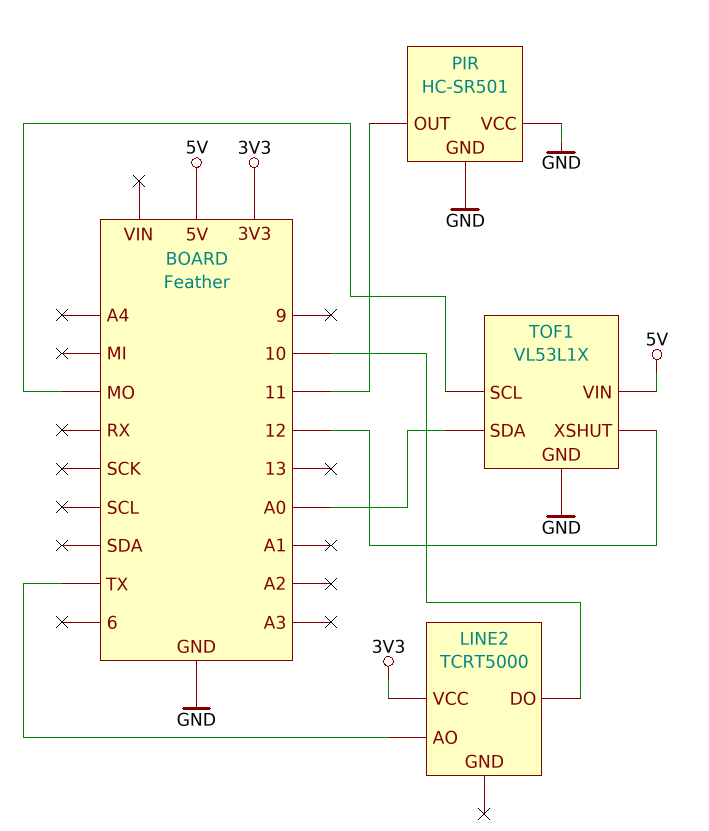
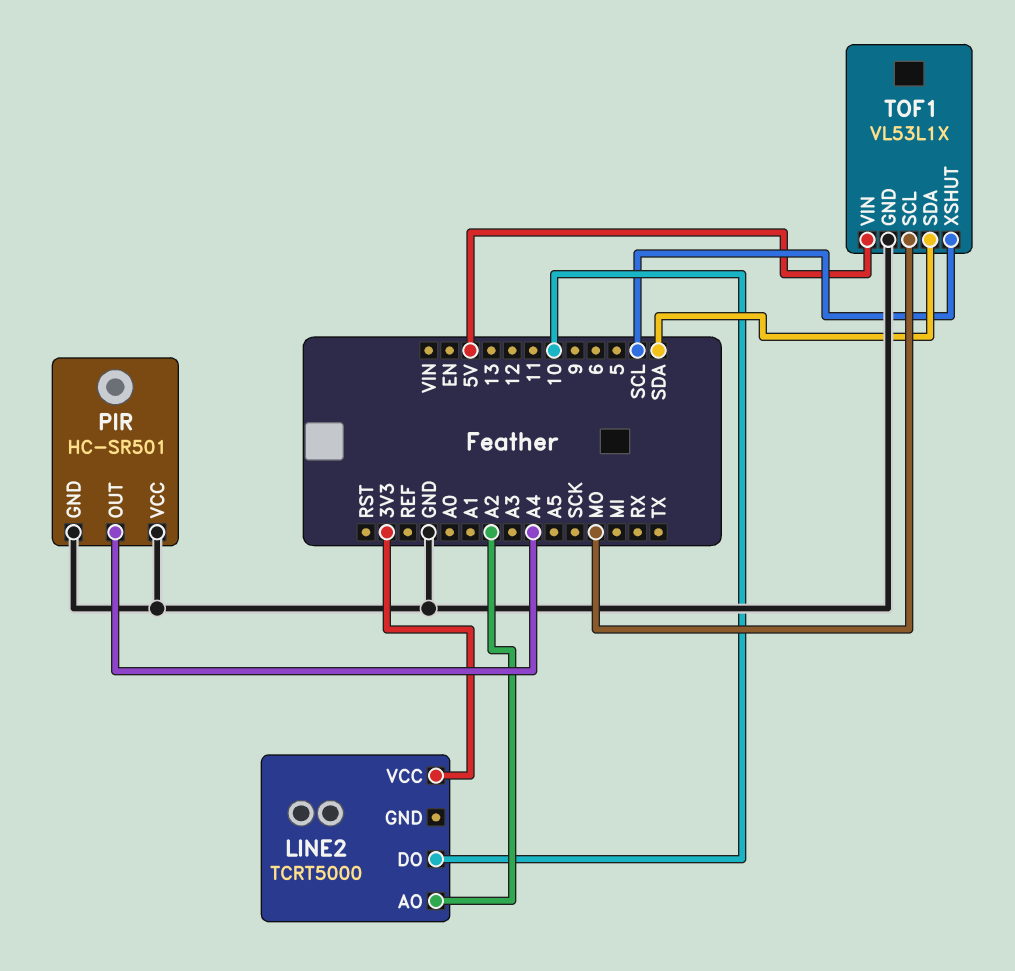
LINE2 pin AO: TX -> A2
PIR pin OUT: 11 -> A4
TOF1 pin SDA: A0 -> SDA
TOF1 pin XSHUT: 12 -> SCL

